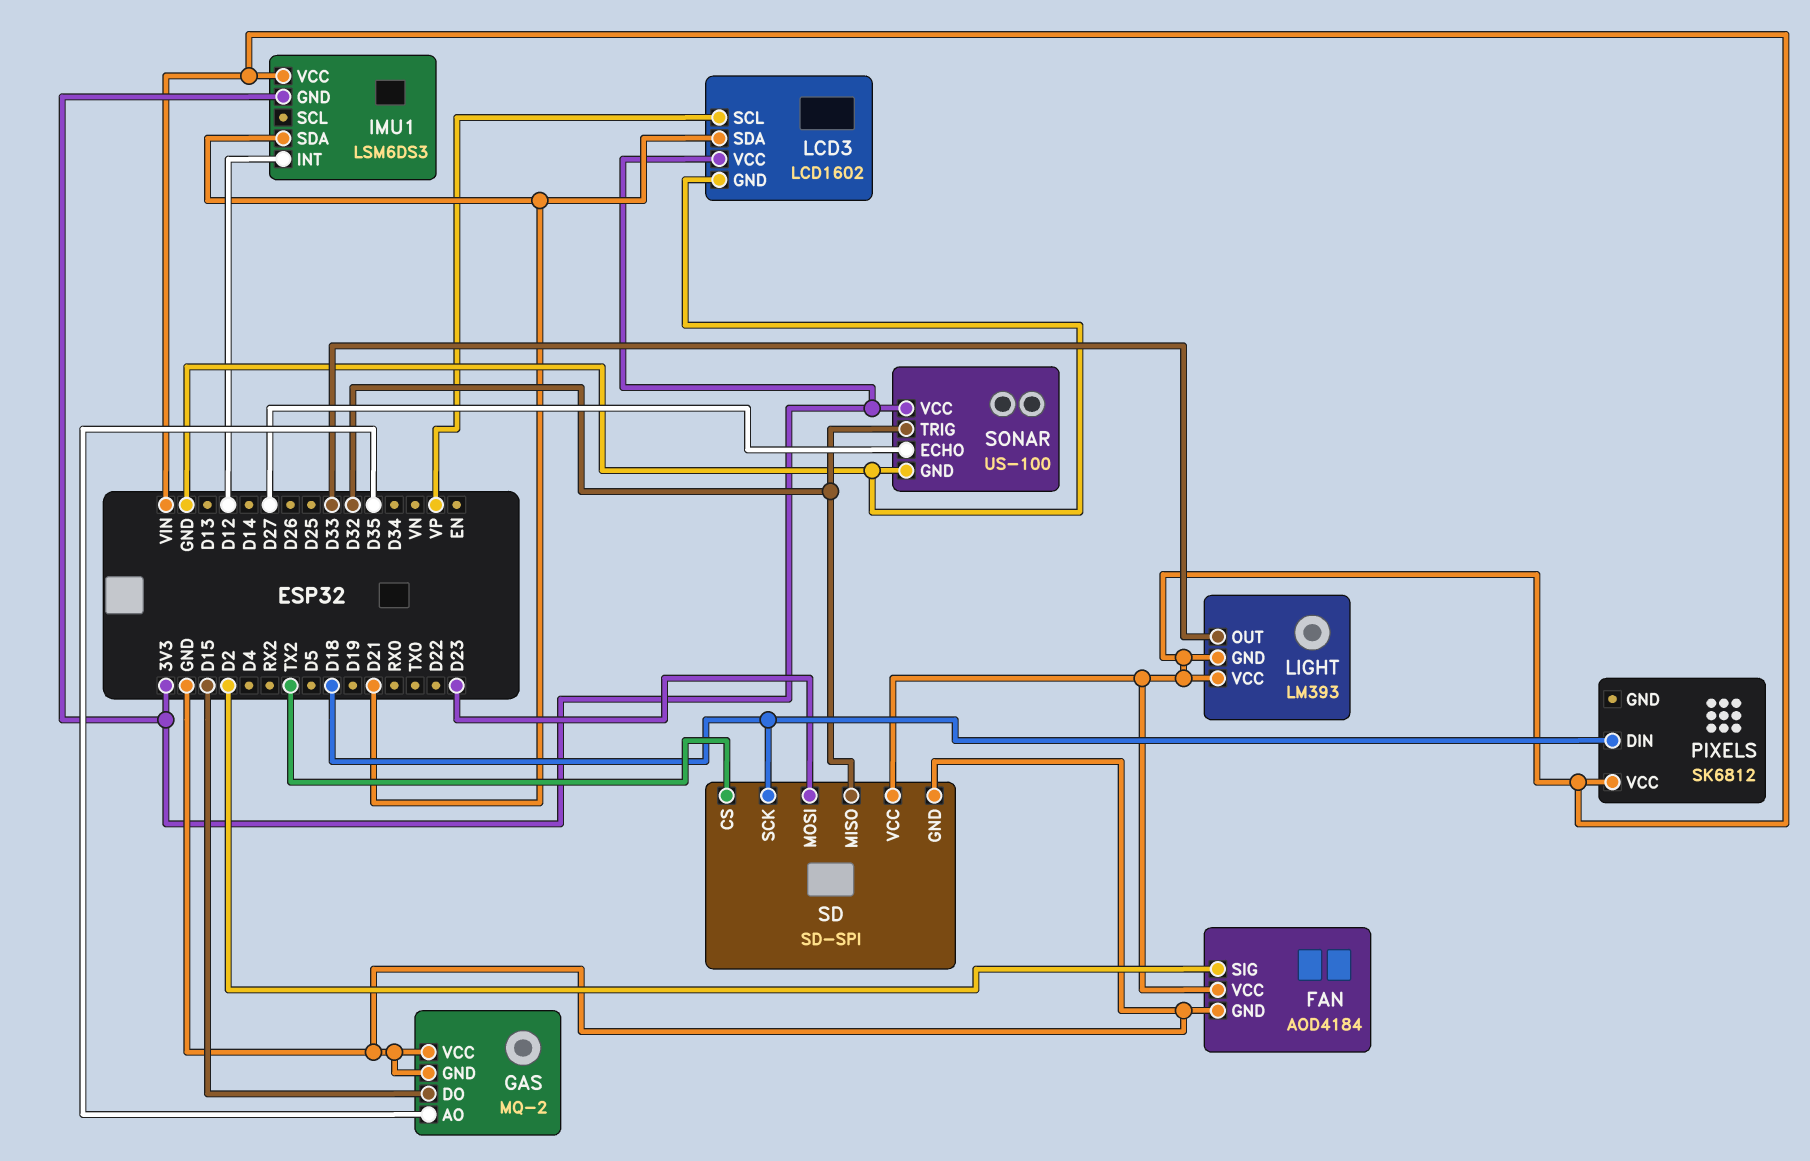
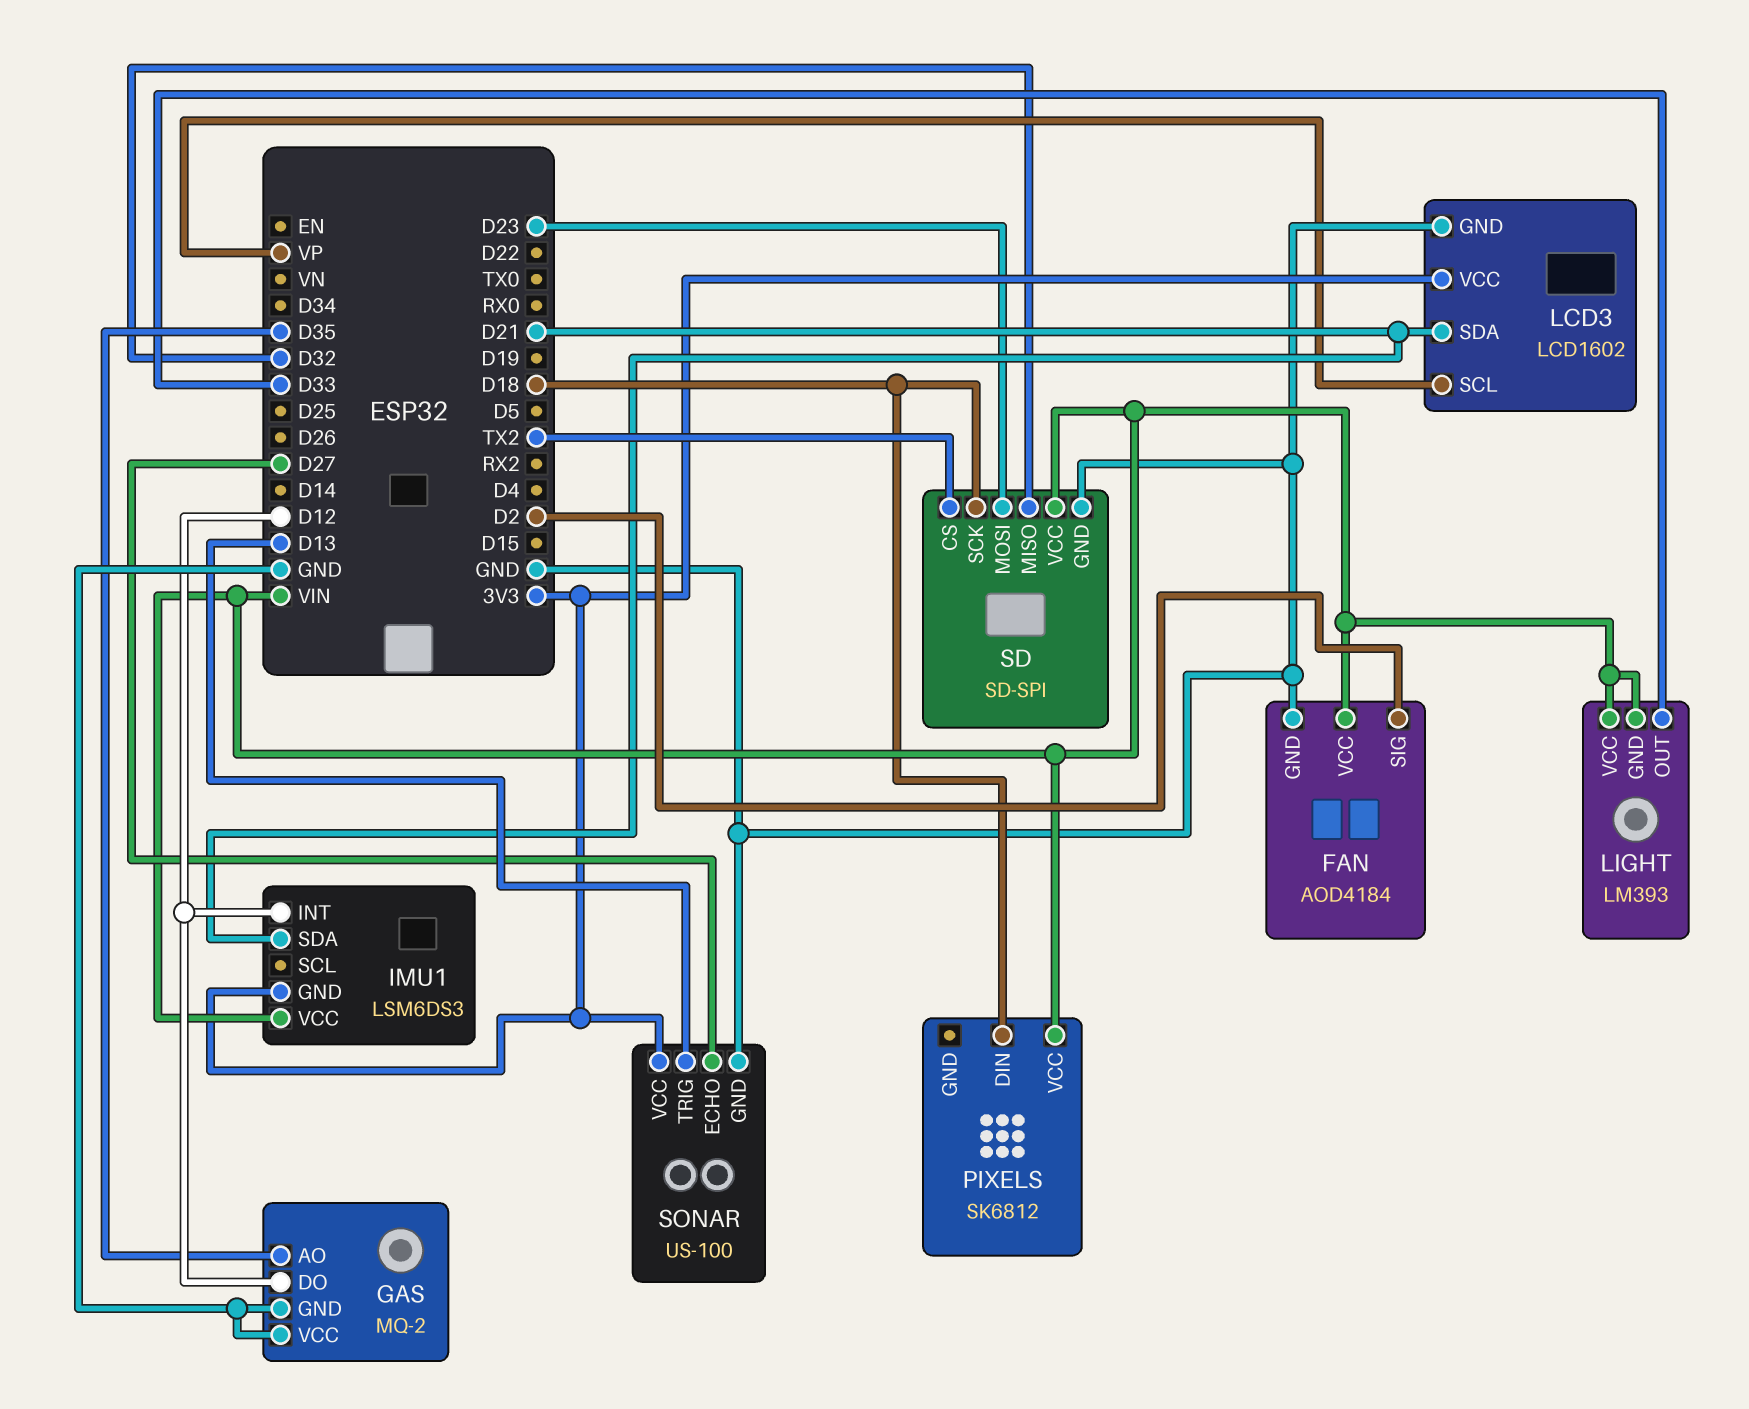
GAS pin DO: D15 -> D12
SONAR pin TRIG: D32 -> D13

